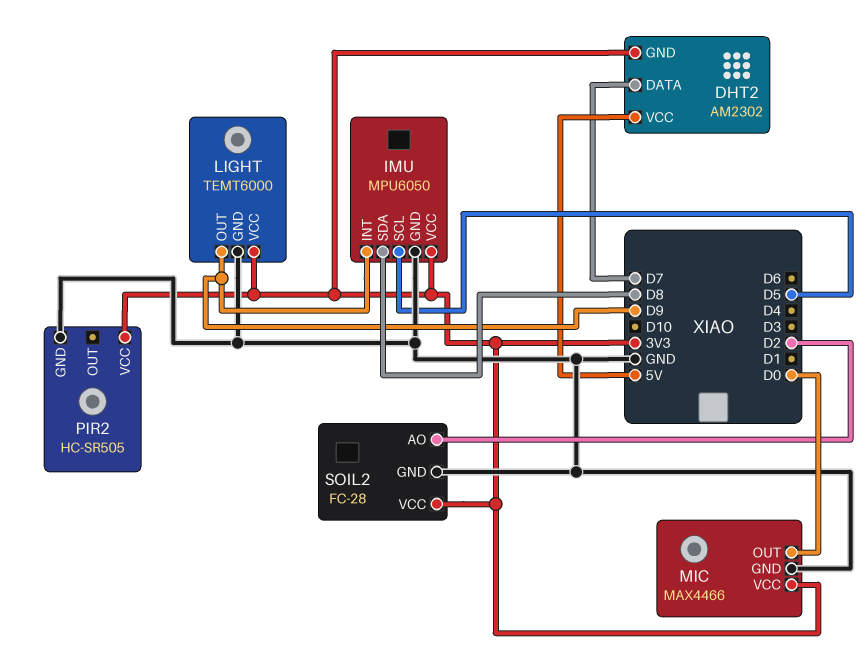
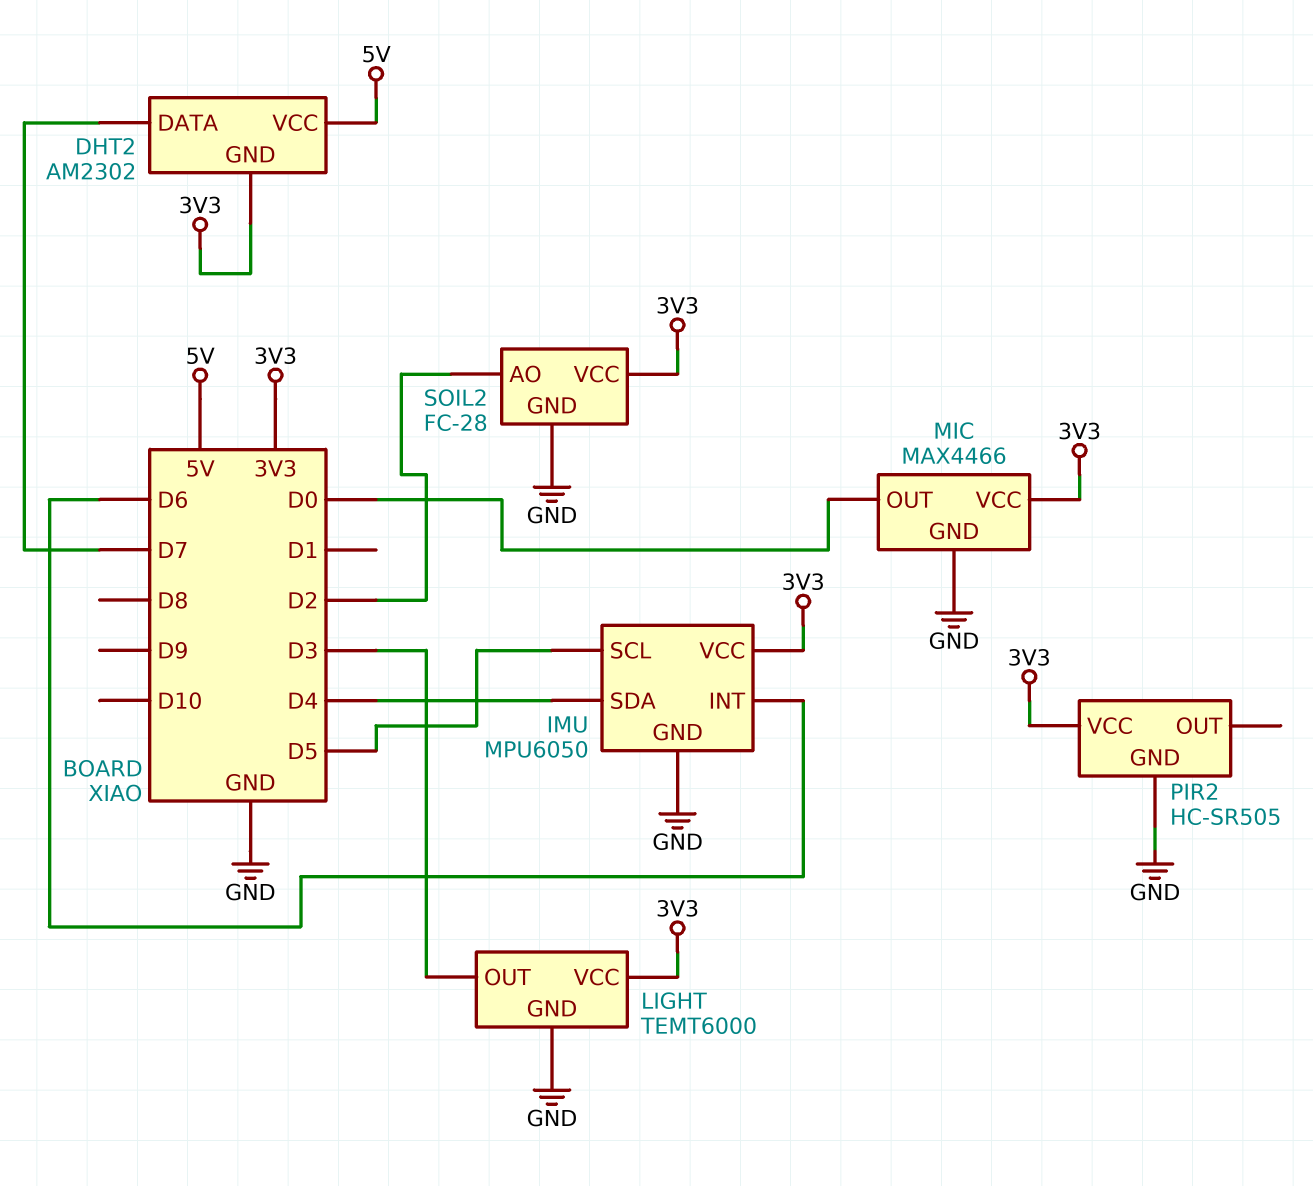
IMU pin INT: D9 -> D6
IMU pin SDA: D8 -> D4
LIGHT pin OUT: D9 -> D3

